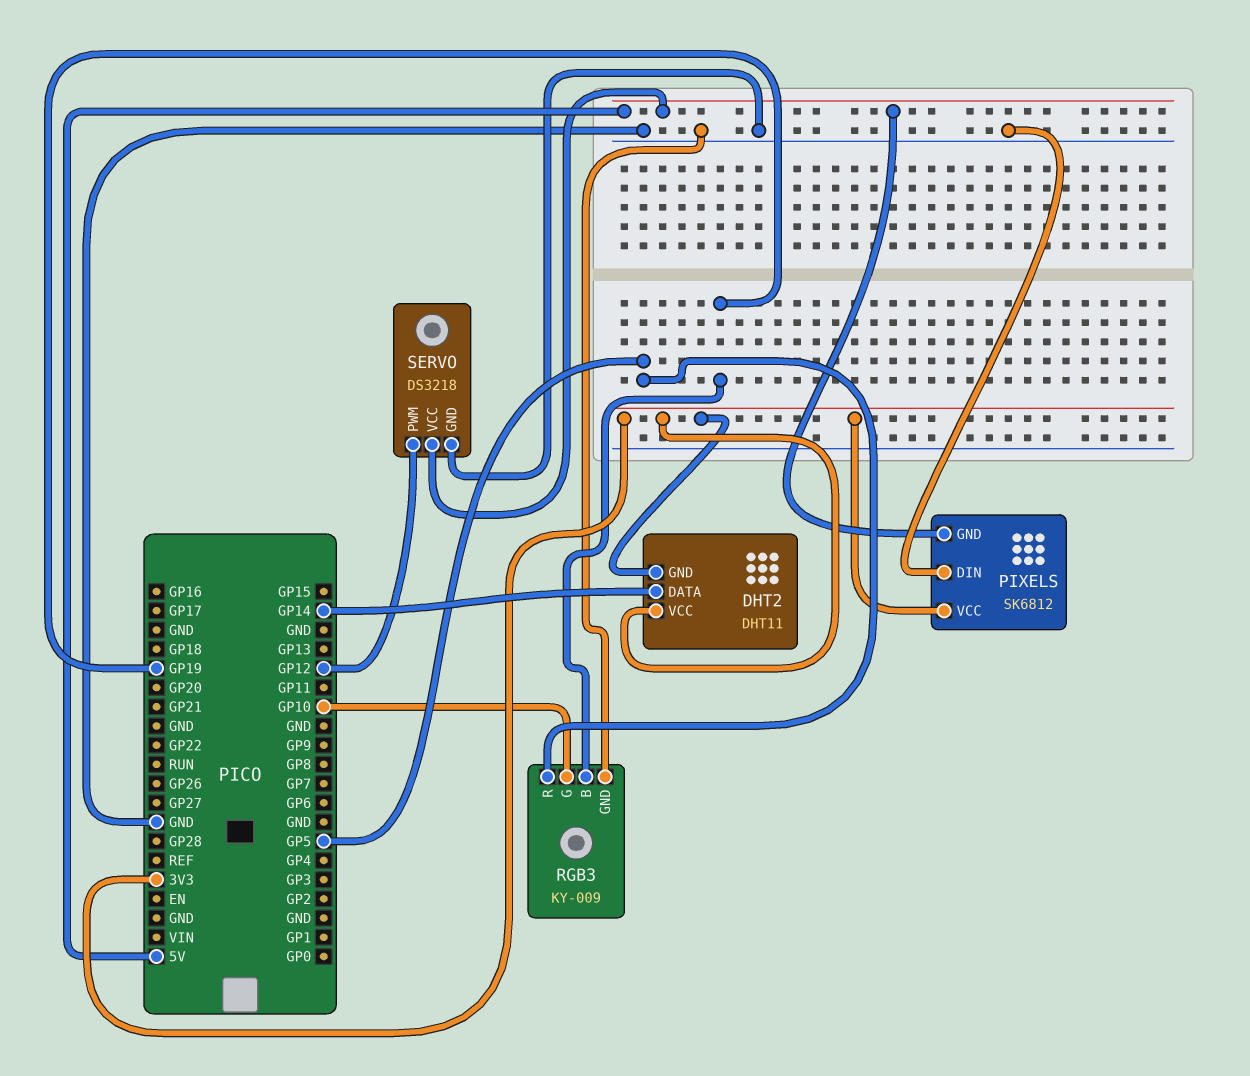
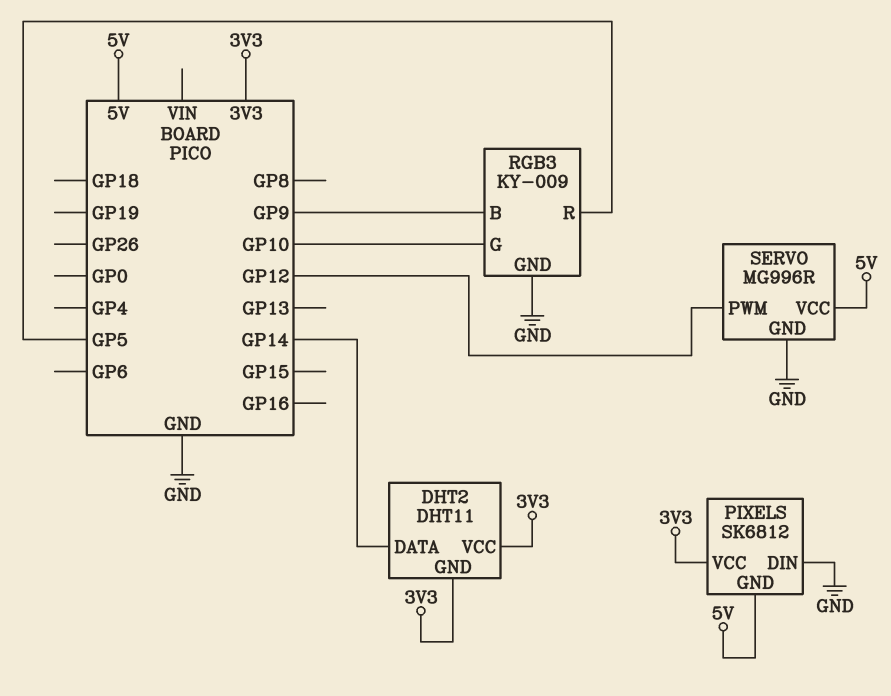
RGB3 pin B: GP19 -> GP9
SERVO: DS3218 -> MG996R

